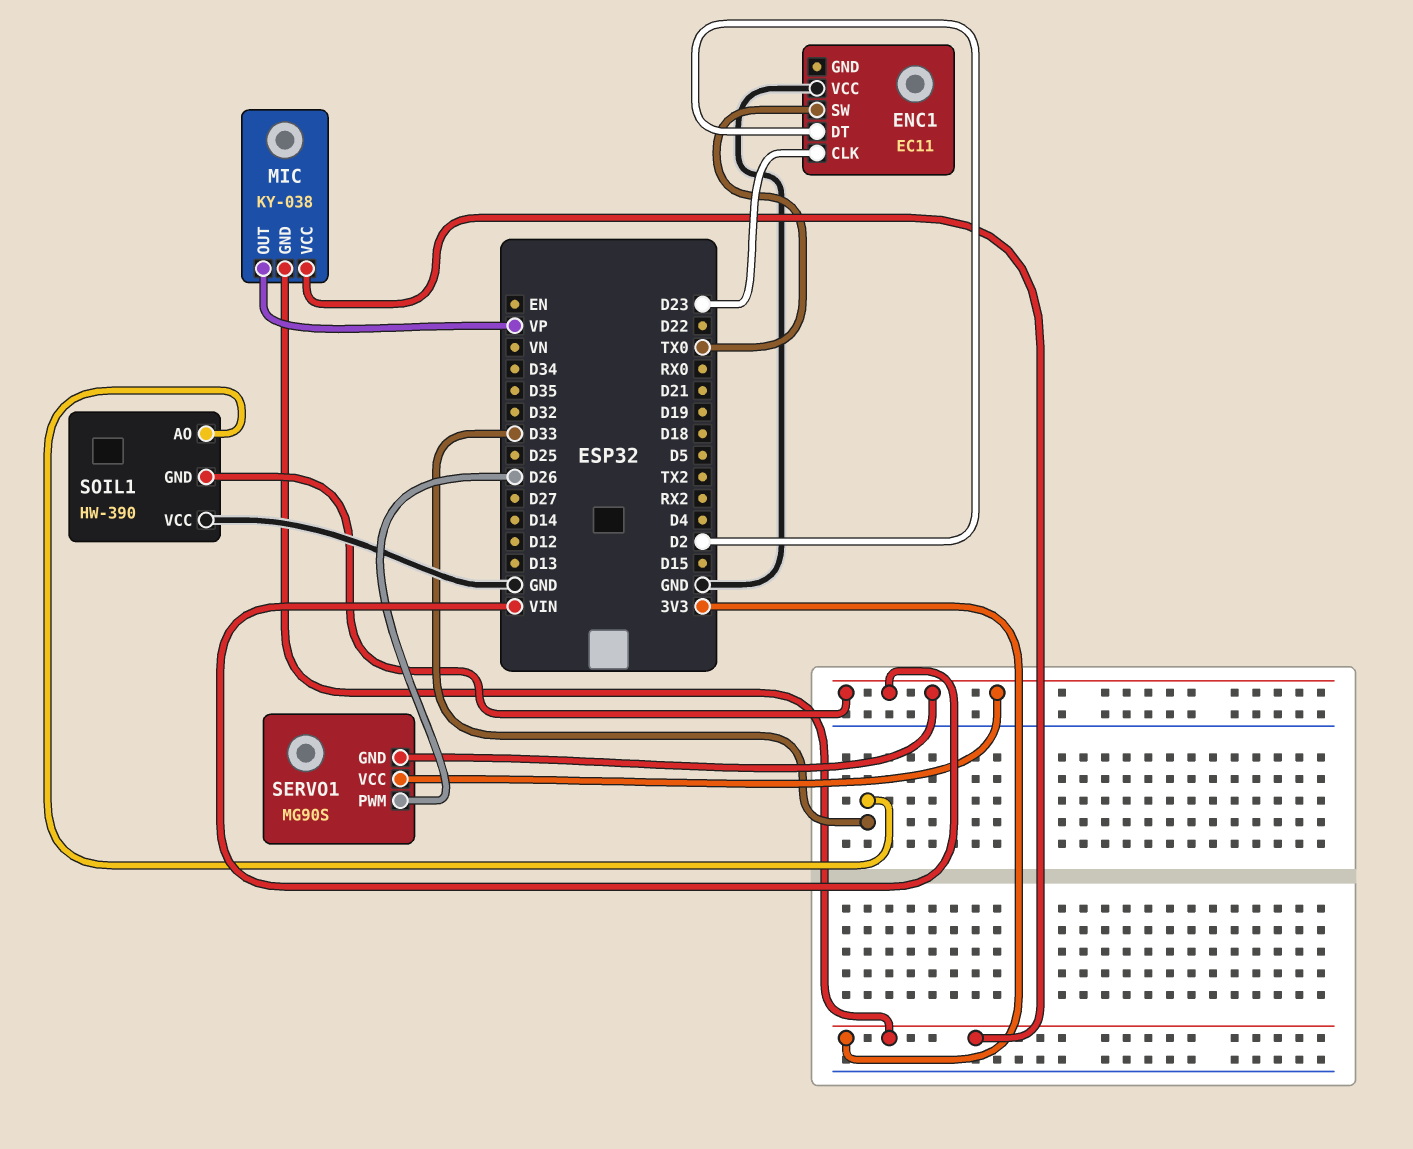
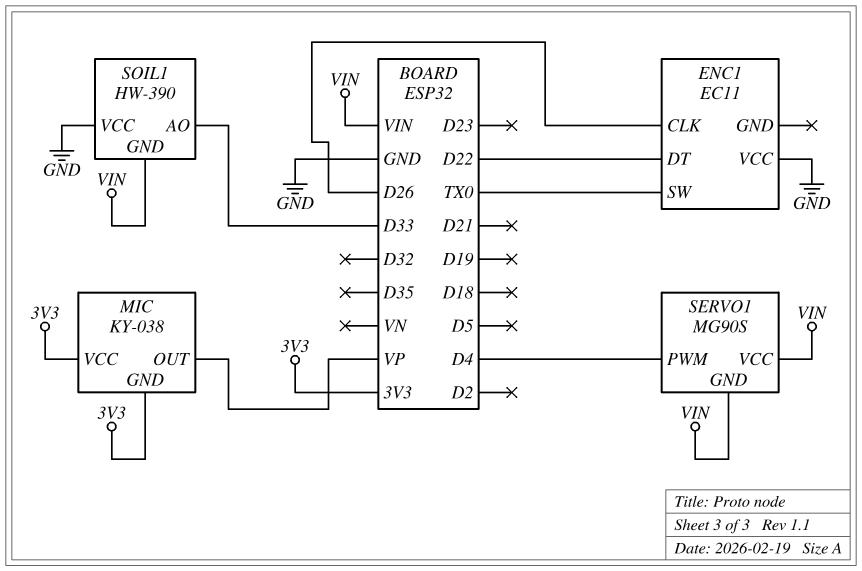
ENC1 pin CLK: D23 -> D26
ENC1 pin DT: D2 -> D22
SERVO1 pin PWM: D26 -> D4

